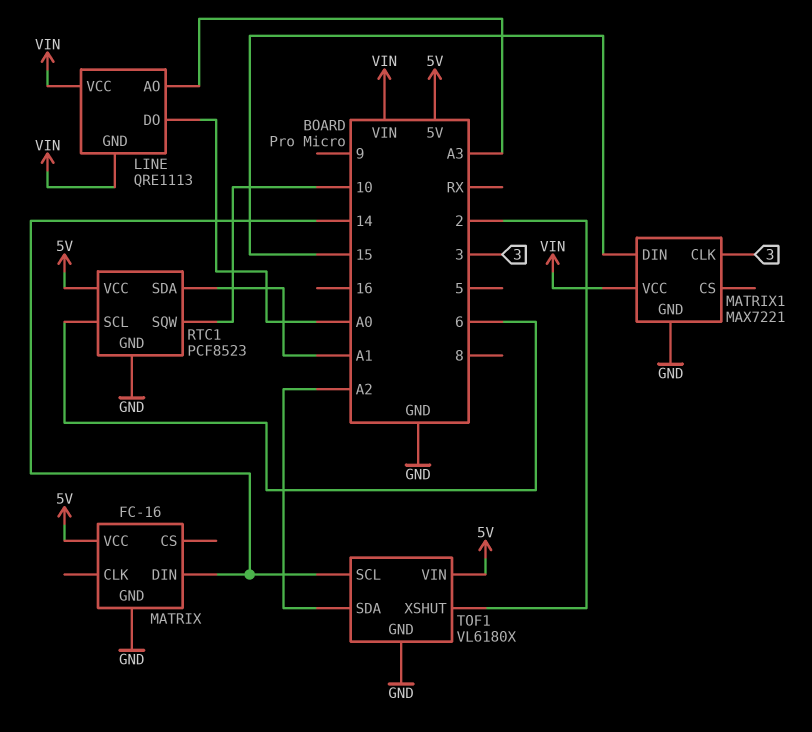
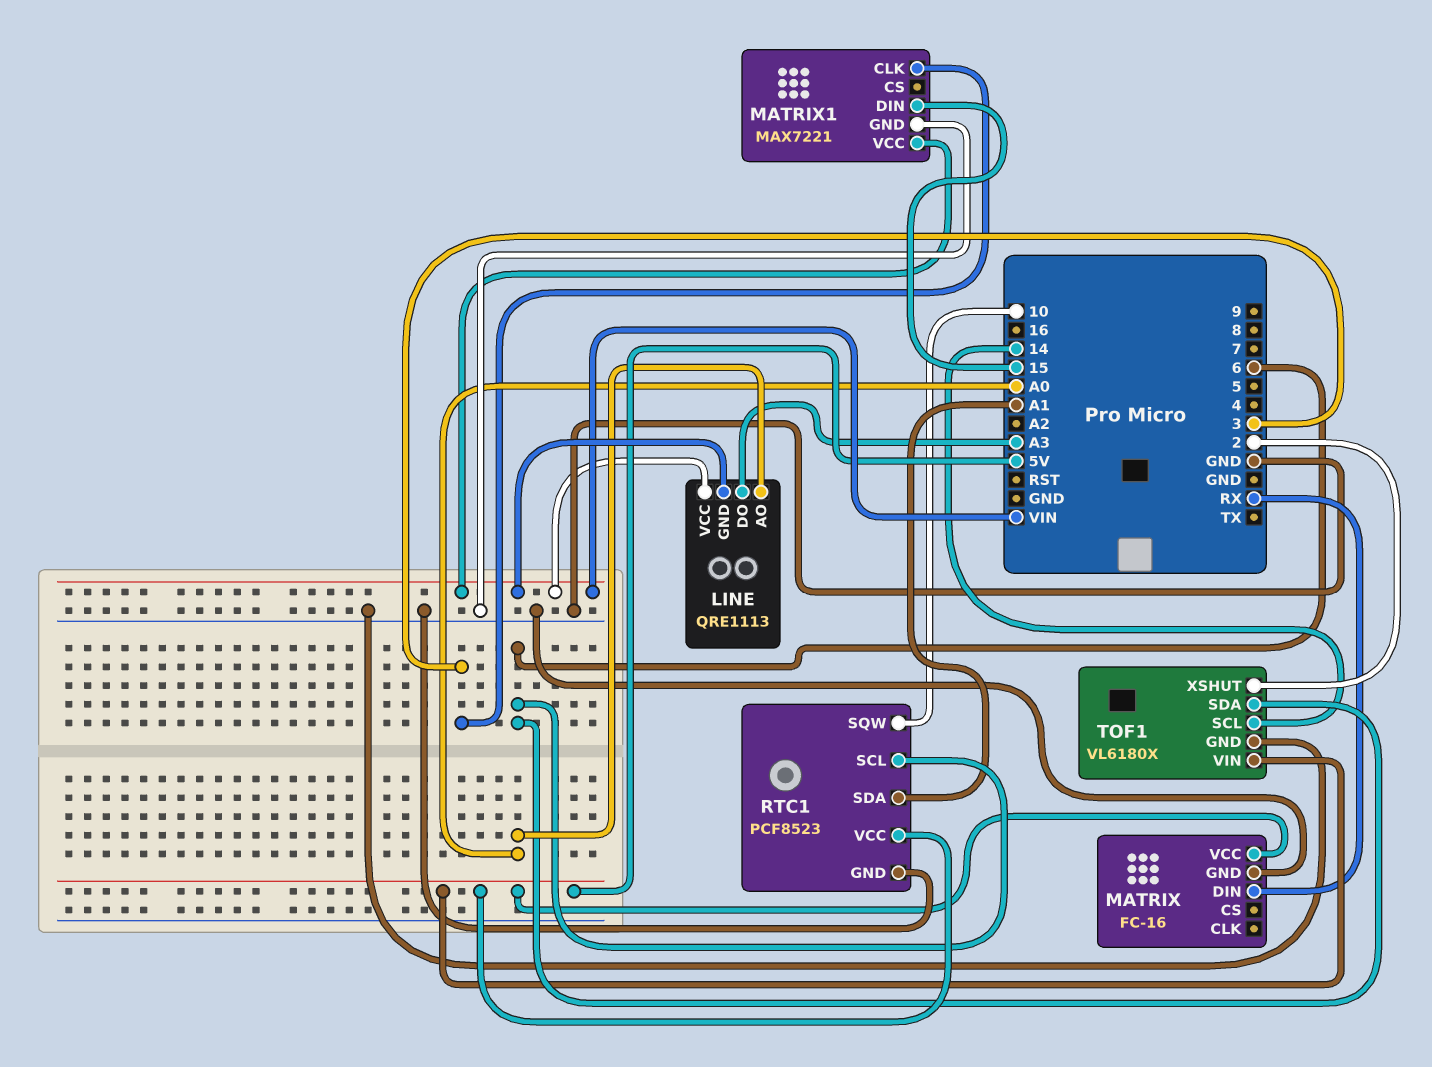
LINE pin AO: A3 -> A0
LINE pin DO: A0 -> A3
MATRIX pin DIN: 14 -> RX
TOF1 pin SDA: A2 -> 6

